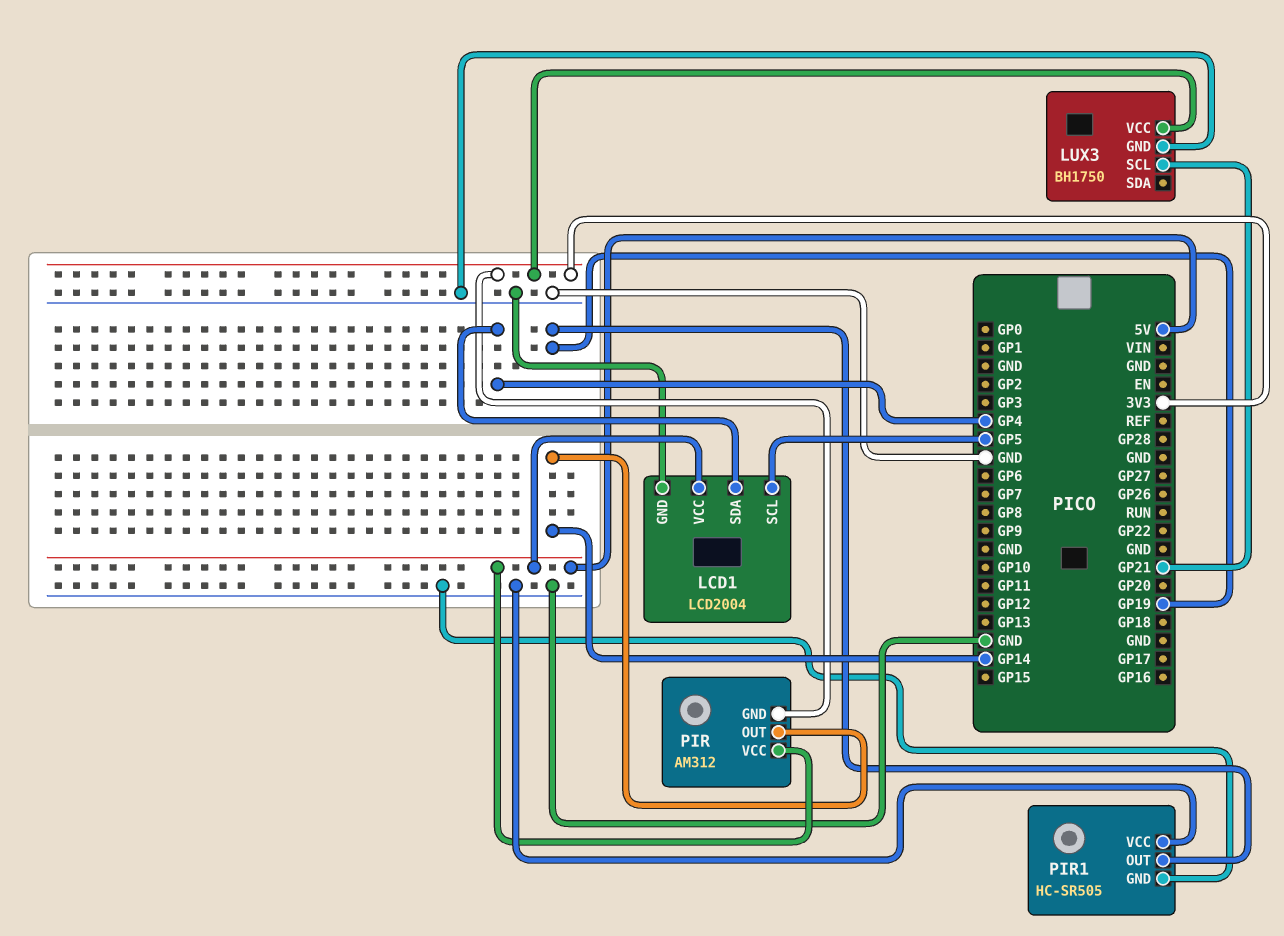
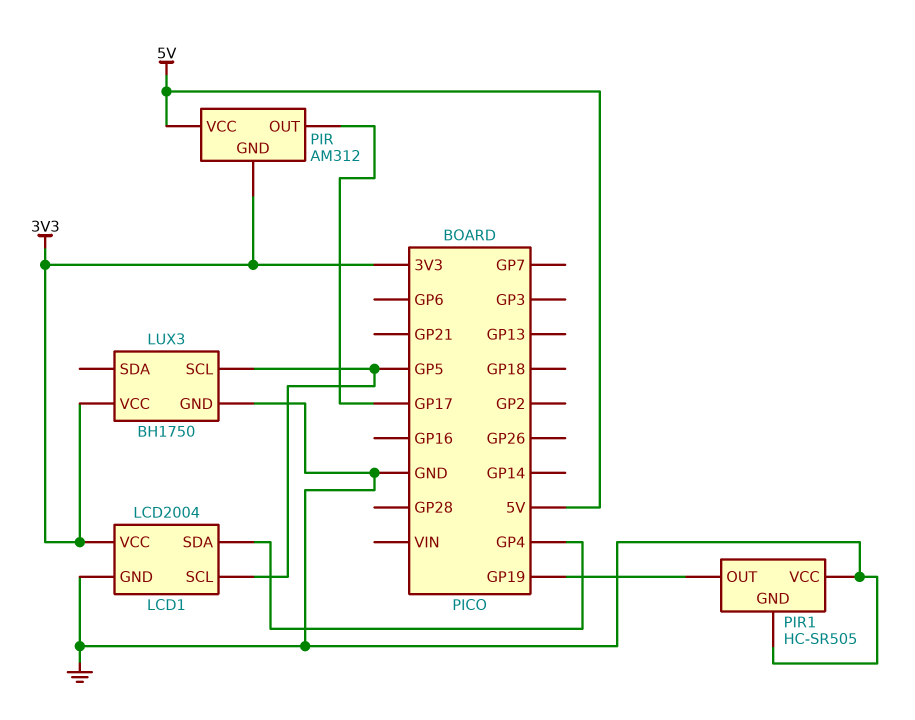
LCD1 pin VCC: 5V -> 3V3
LUX3 pin SCL: GP21 -> GP5
PIR pin OUT: GP14 -> GP17

